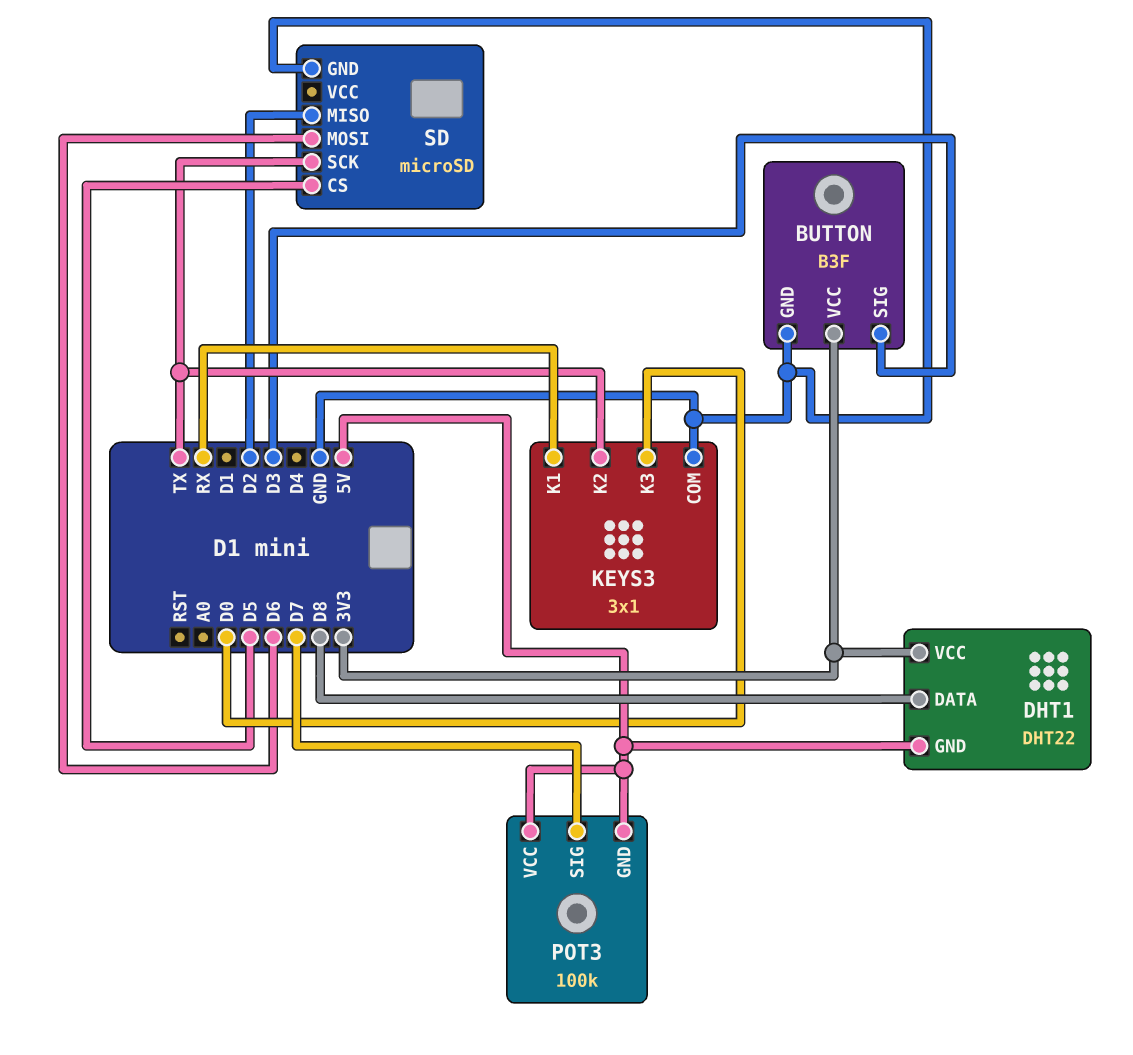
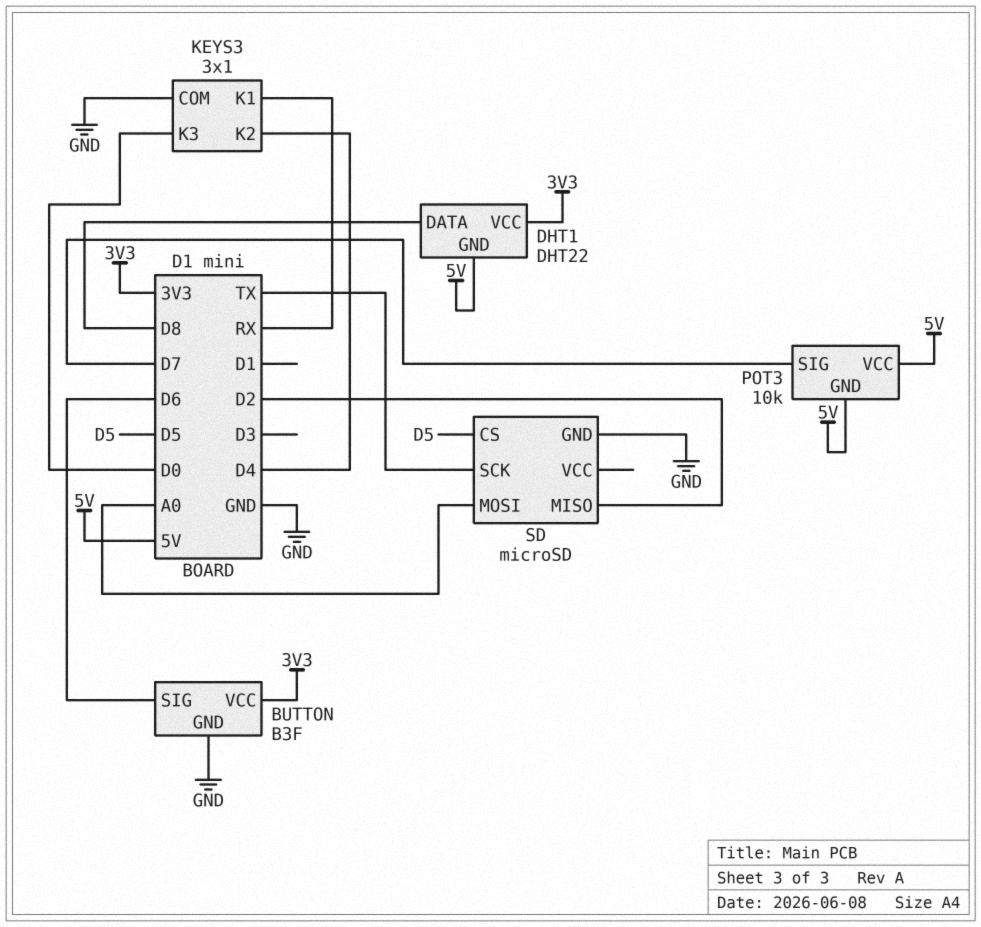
BUTTON pin SIG: D3 -> D6
KEYS3 pin K2: TX -> D4
POT3: 100k -> 10k
SD pin MOSI: D6 -> A0

